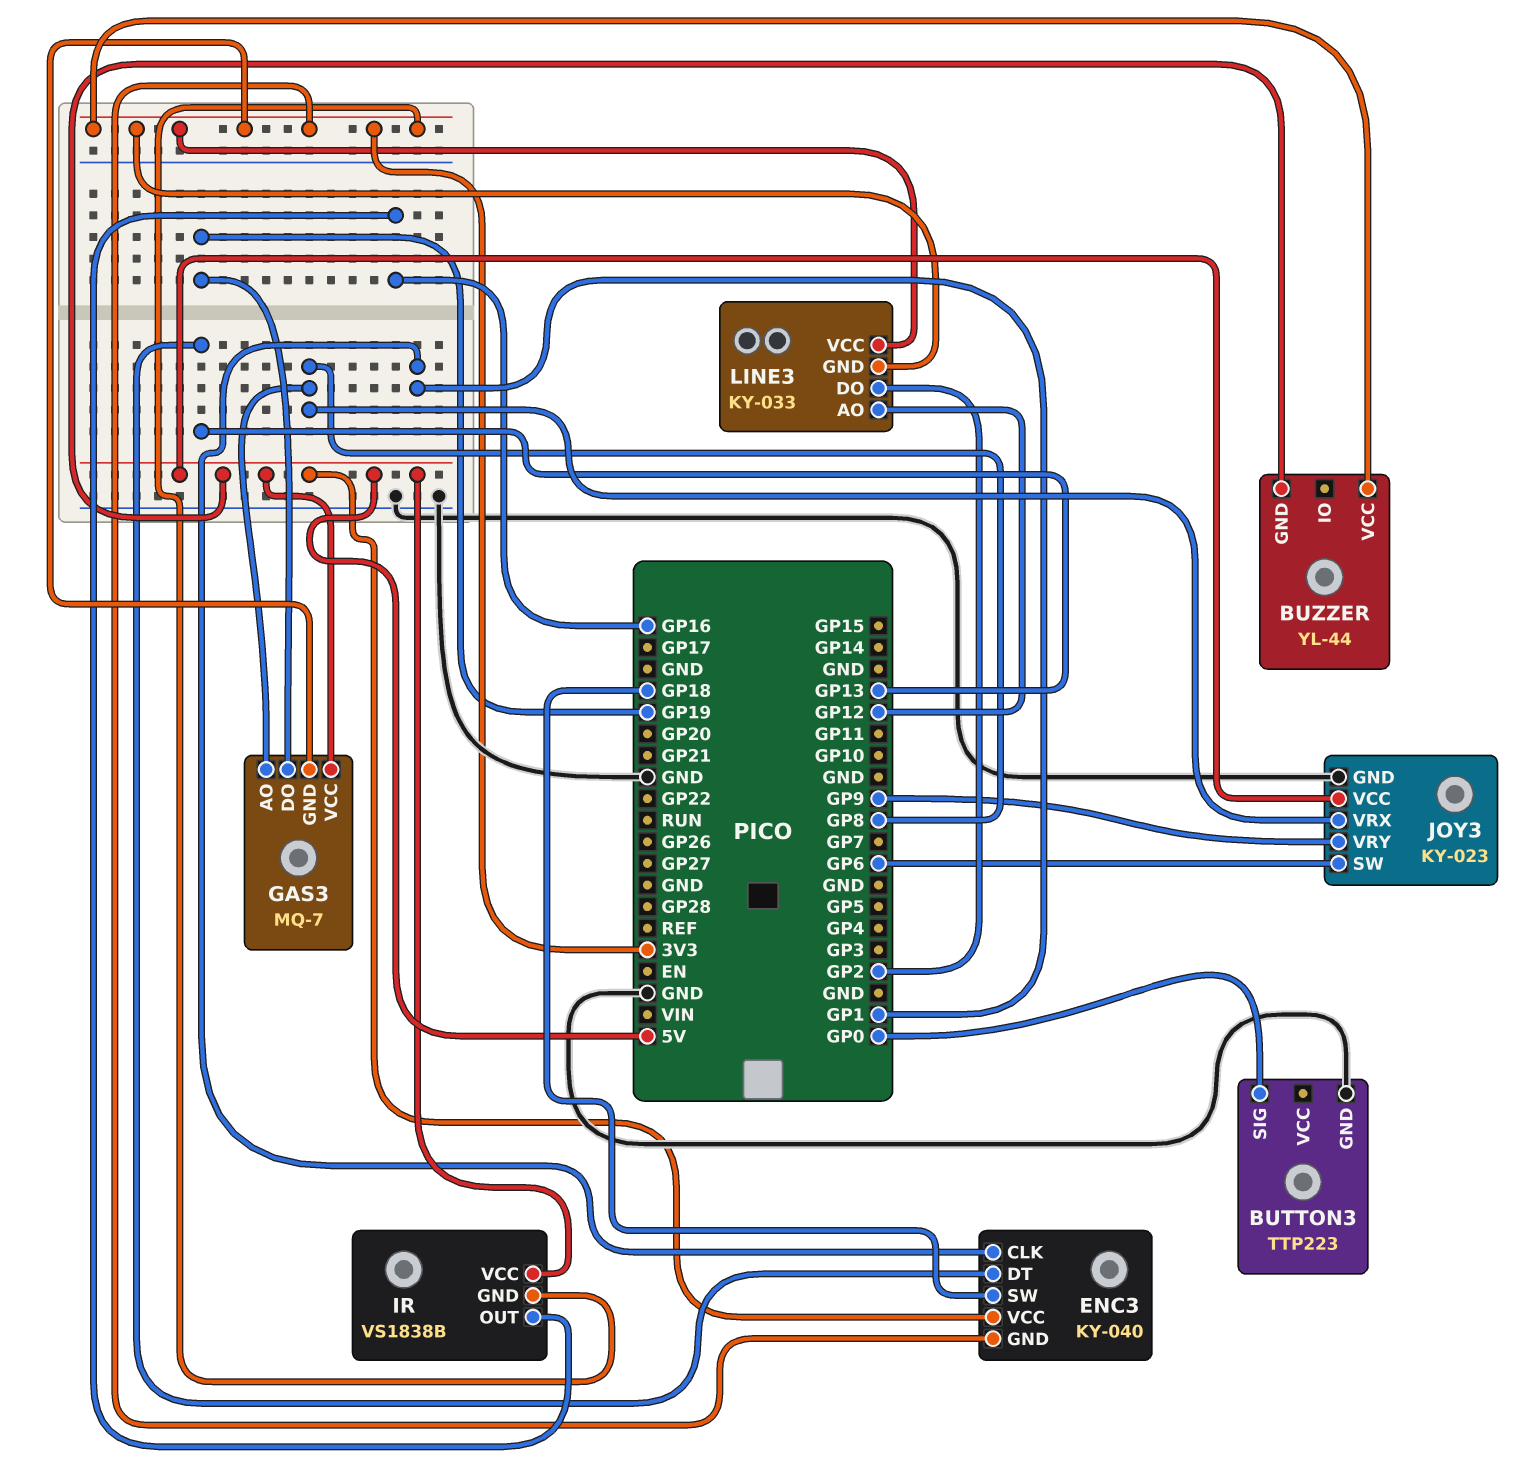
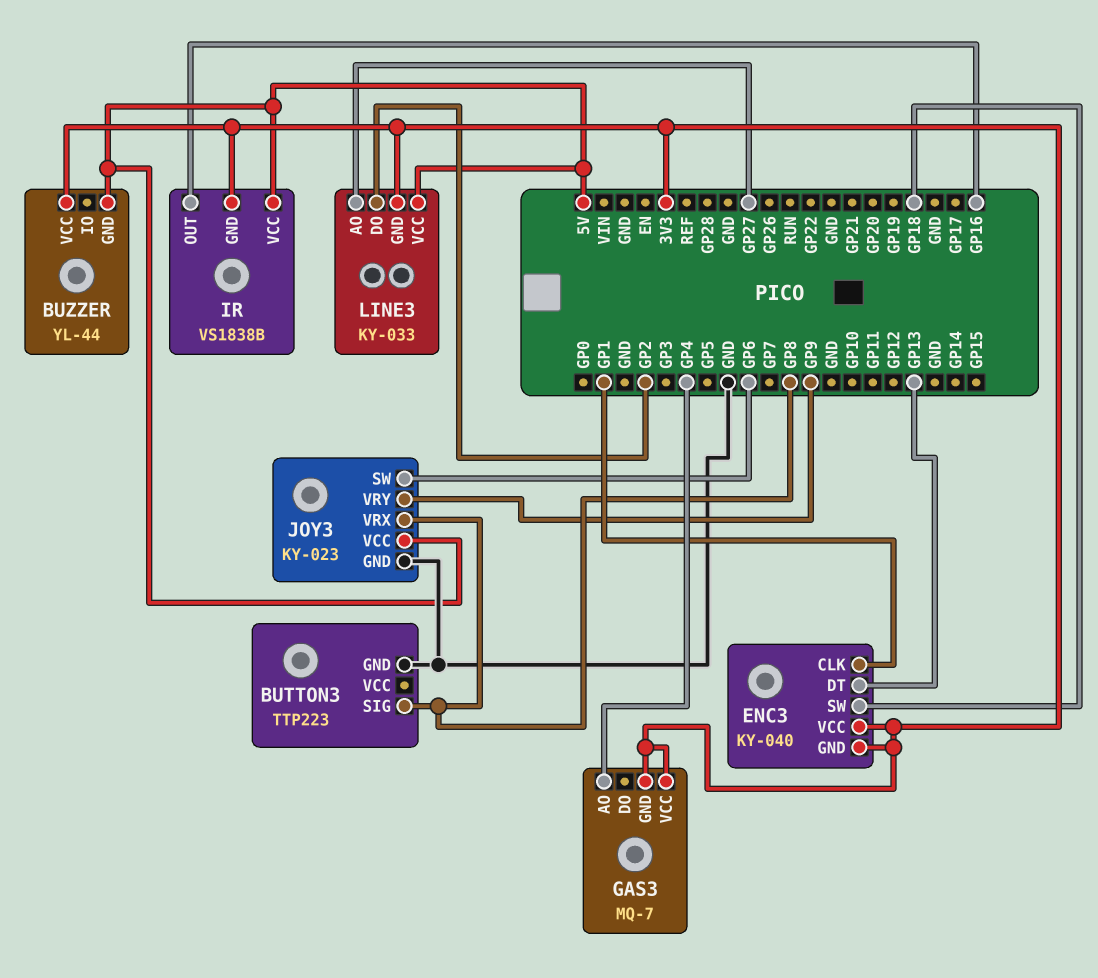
BUTTON3 pin SIG: GP0 -> GP8
ENC3 pin VCC: 5V -> 3V3
GAS3 pin AO: GP8 -> GP4
GAS3 pin DO: GP19 -> none
GAS3 pin VCC: 5V -> 3V3
LINE3 pin AO: GP12 -> GP27
LINE3 pin VCC: 3V3 -> 5V

